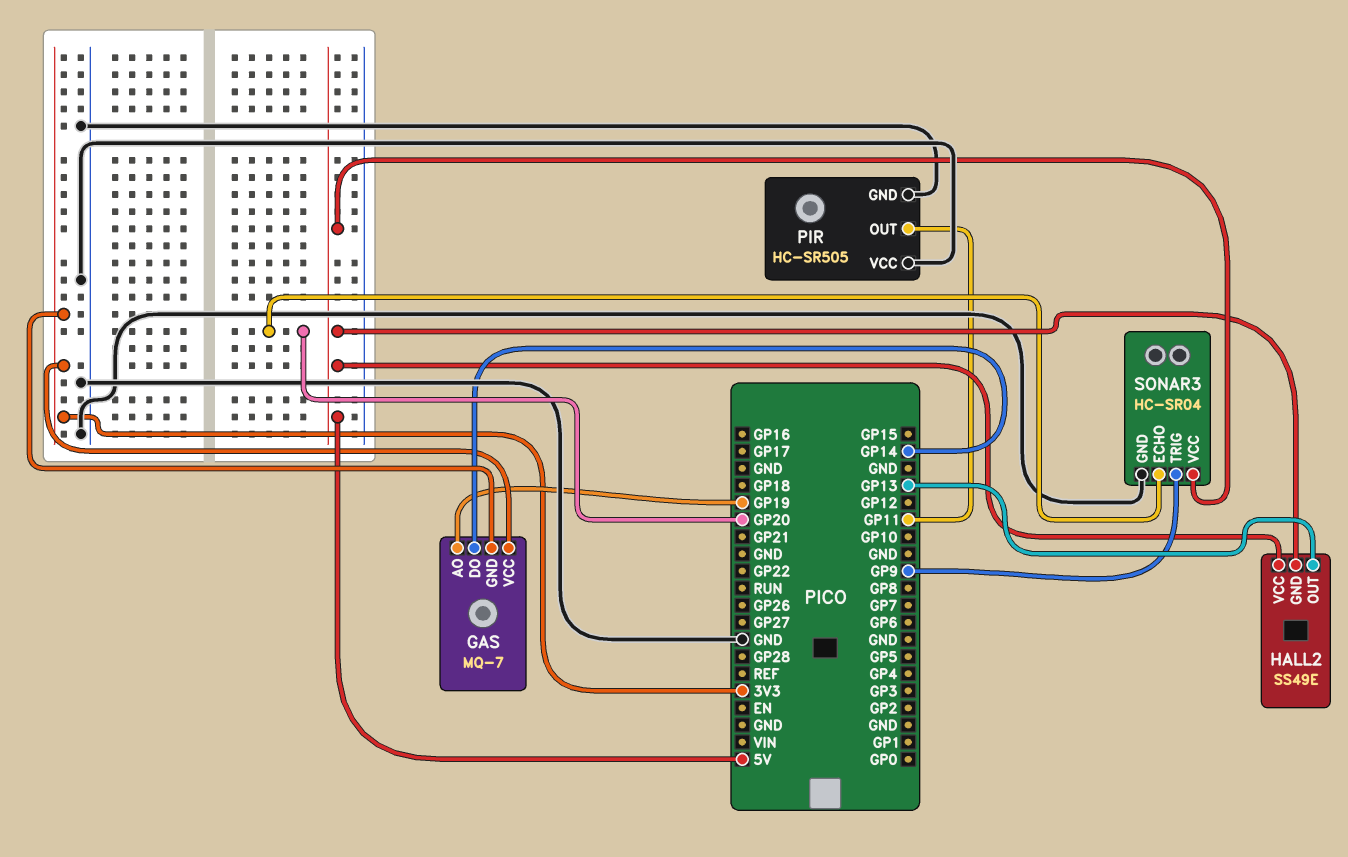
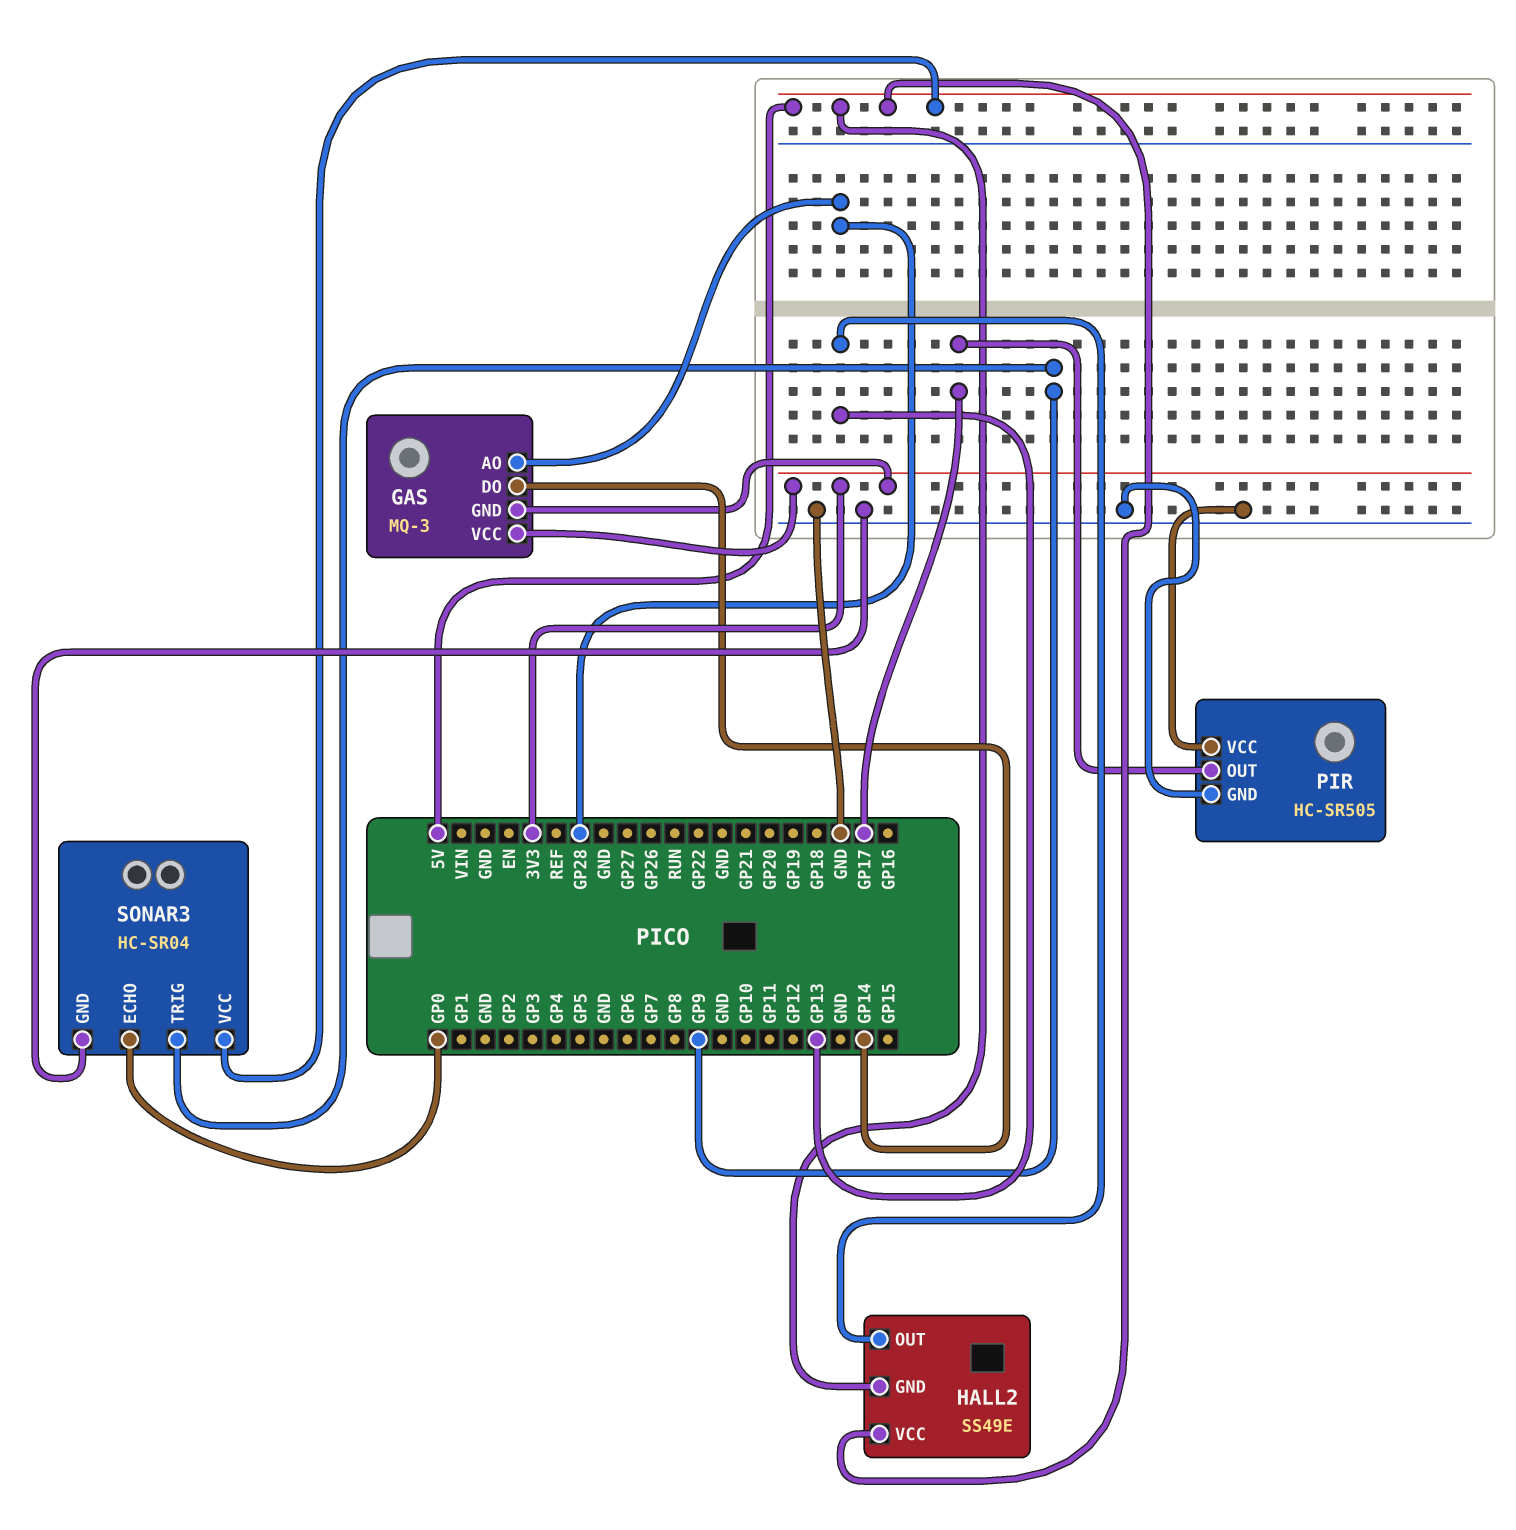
GAS: MQ-7 -> MQ-3
GAS pin AO: GP19 -> GP28
PIR pin OUT: GP11 -> GP17
SONAR3 pin ECHO: GP20 -> GP0

